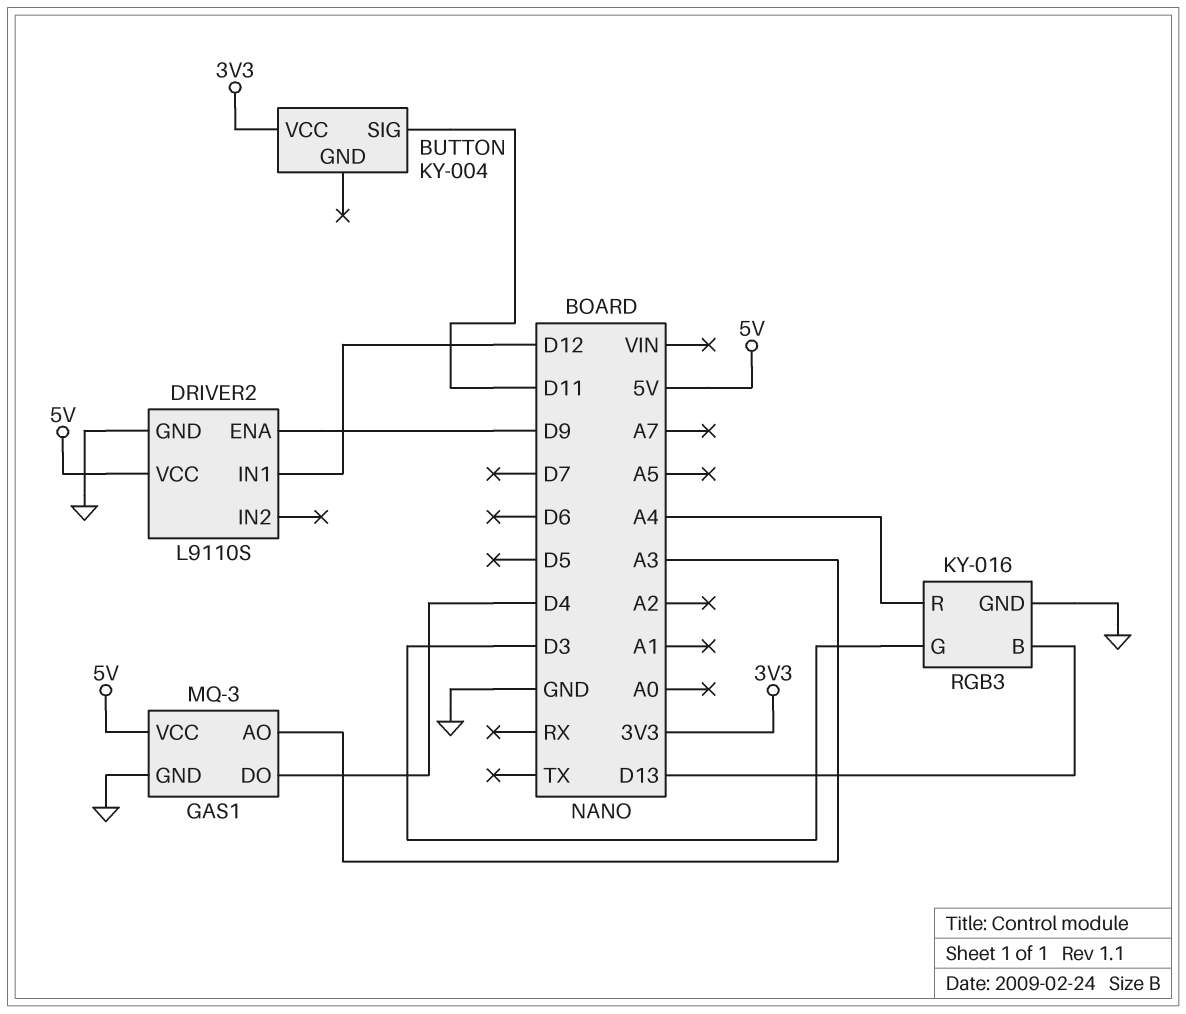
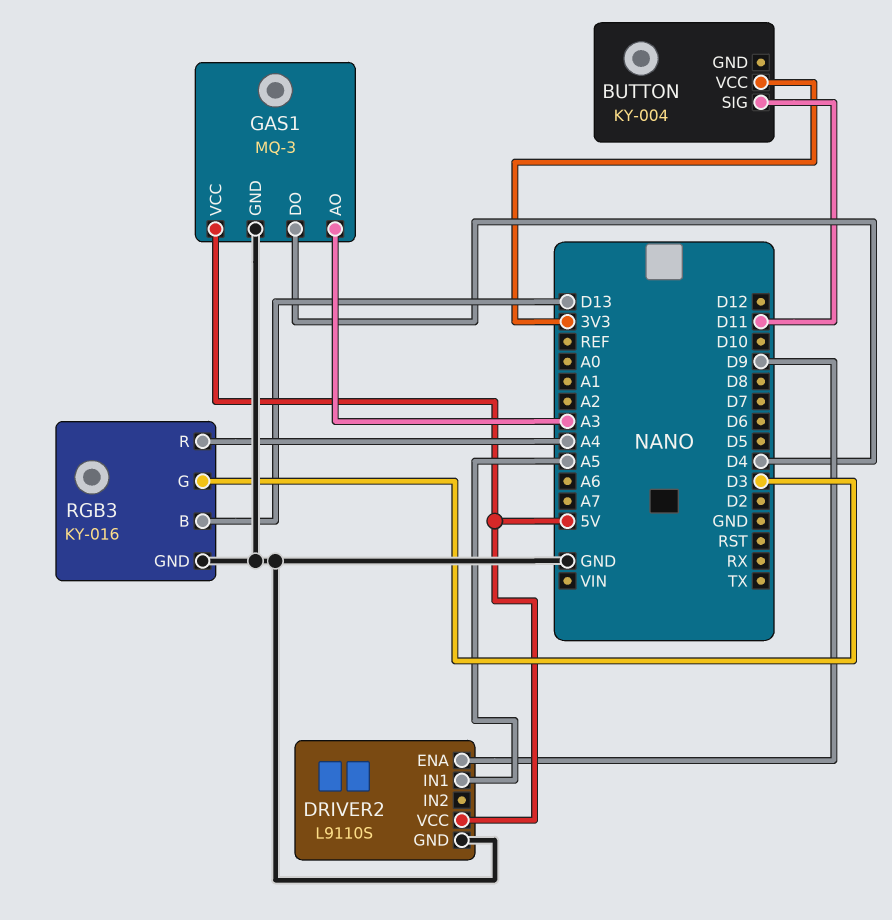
DRIVER2 pin IN1: D12 -> A5

